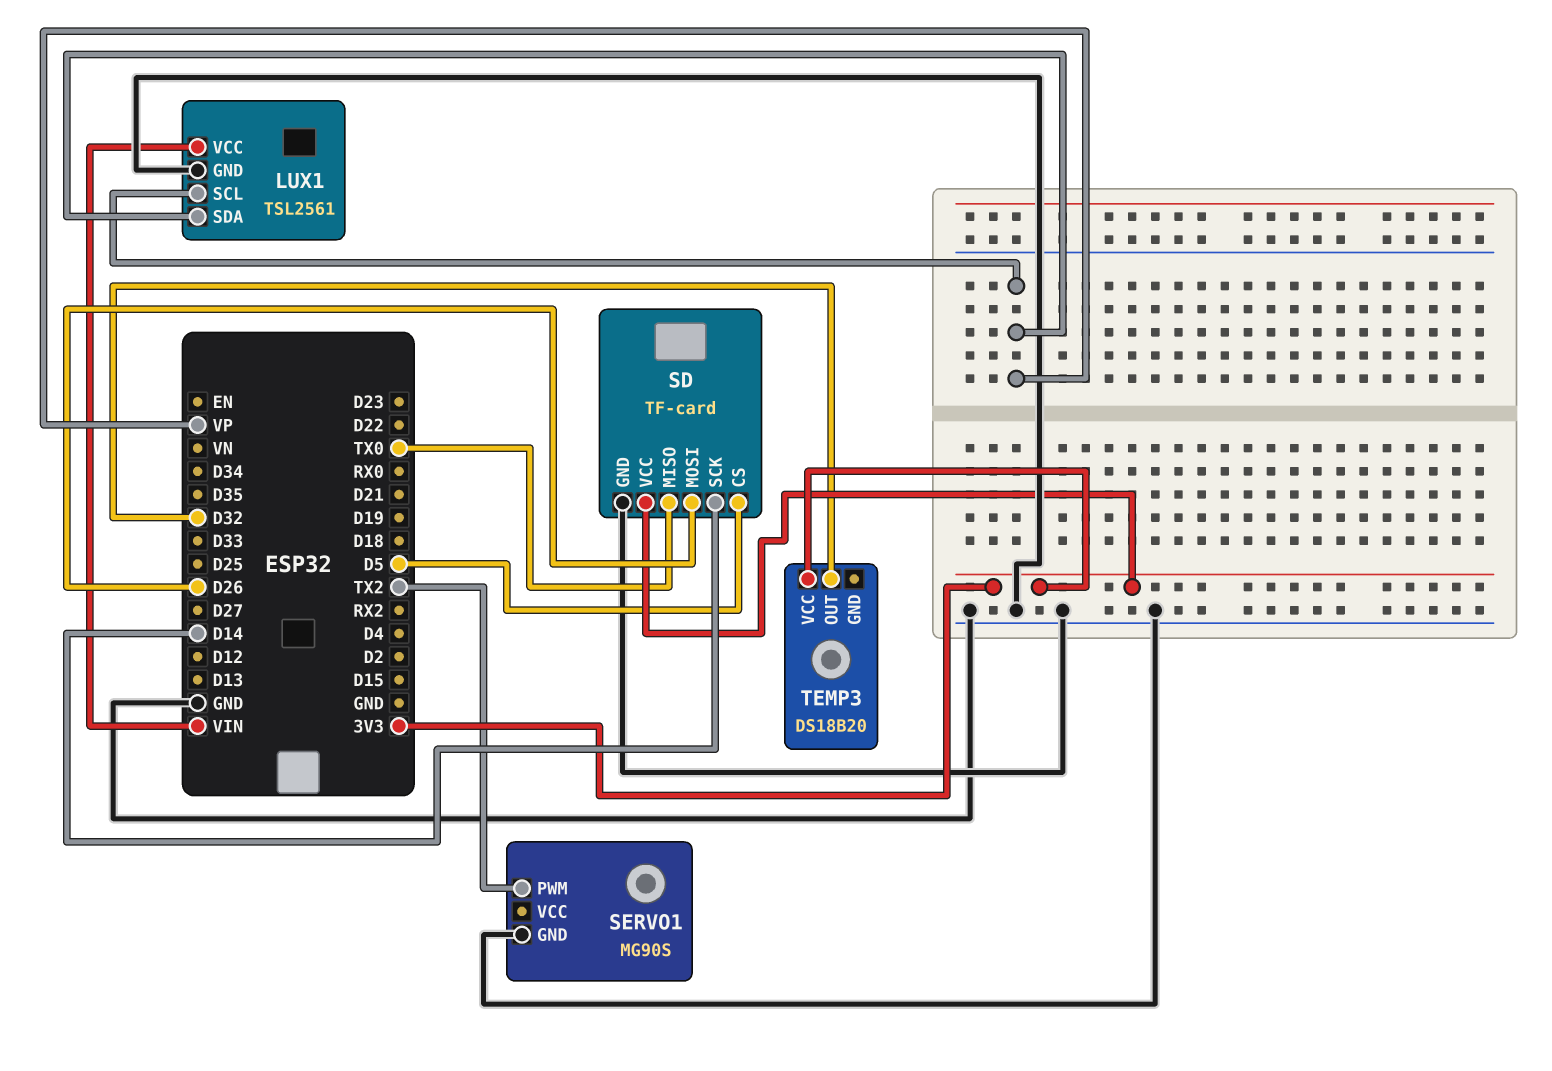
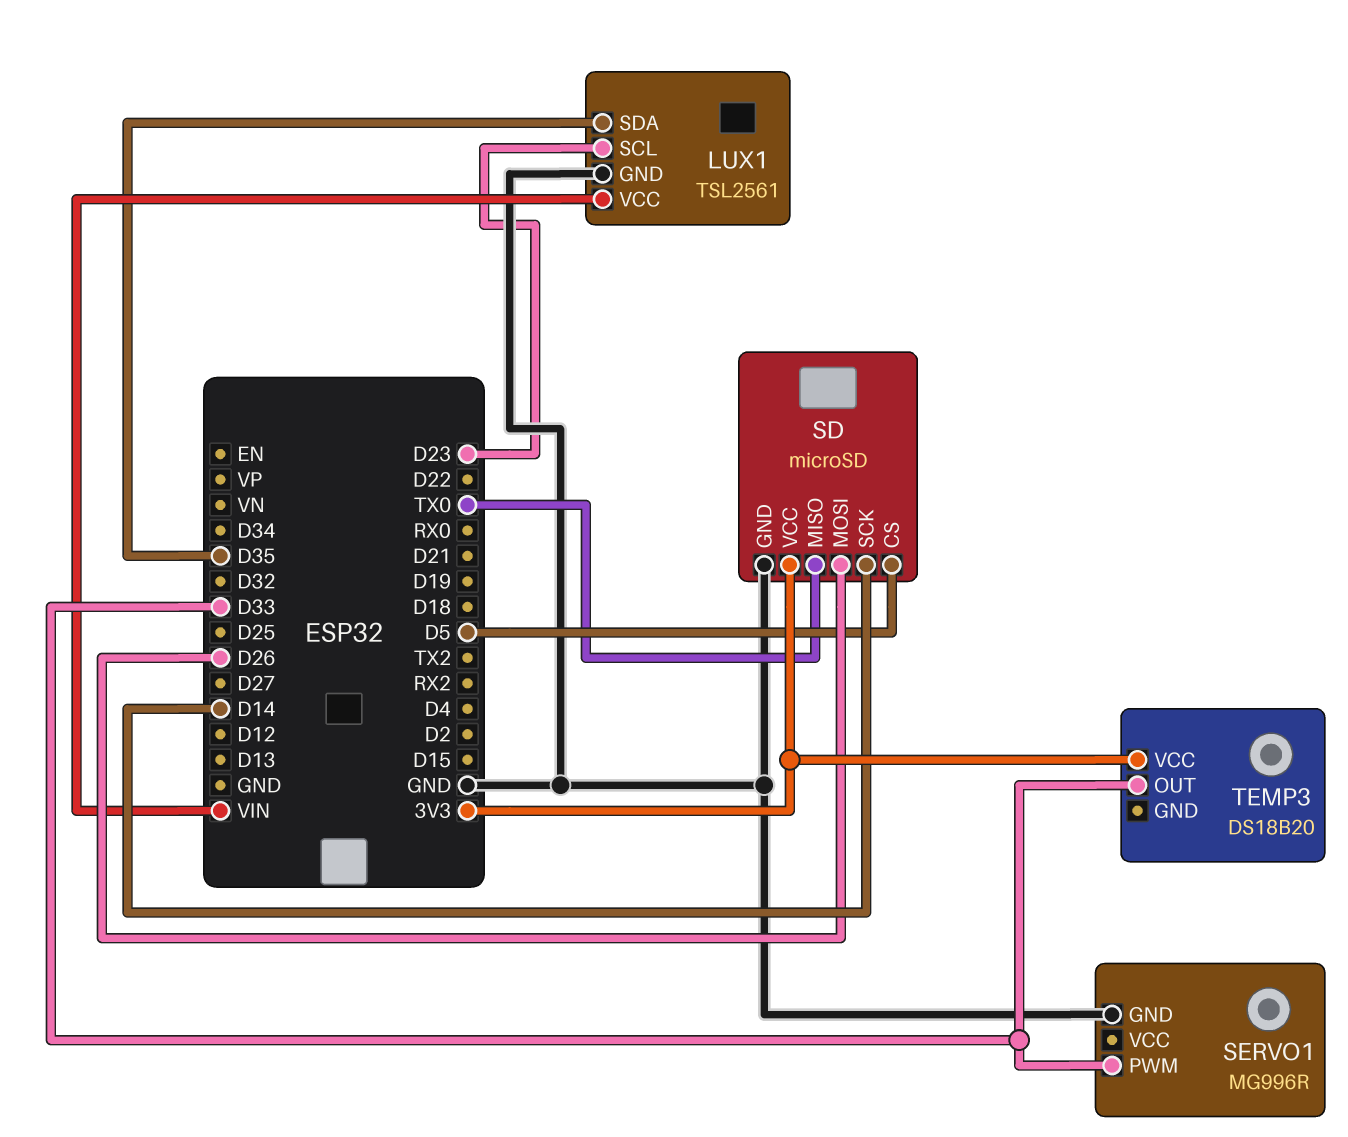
LUX1 pin SCL: VP -> D23
LUX1 pin SDA: VP -> D35
SD: TF-card -> microSD
SERVO1: MG90S -> MG996R
SERVO1 pin PWM: TX2 -> D33
TEMP3 pin OUT: D32 -> D33

